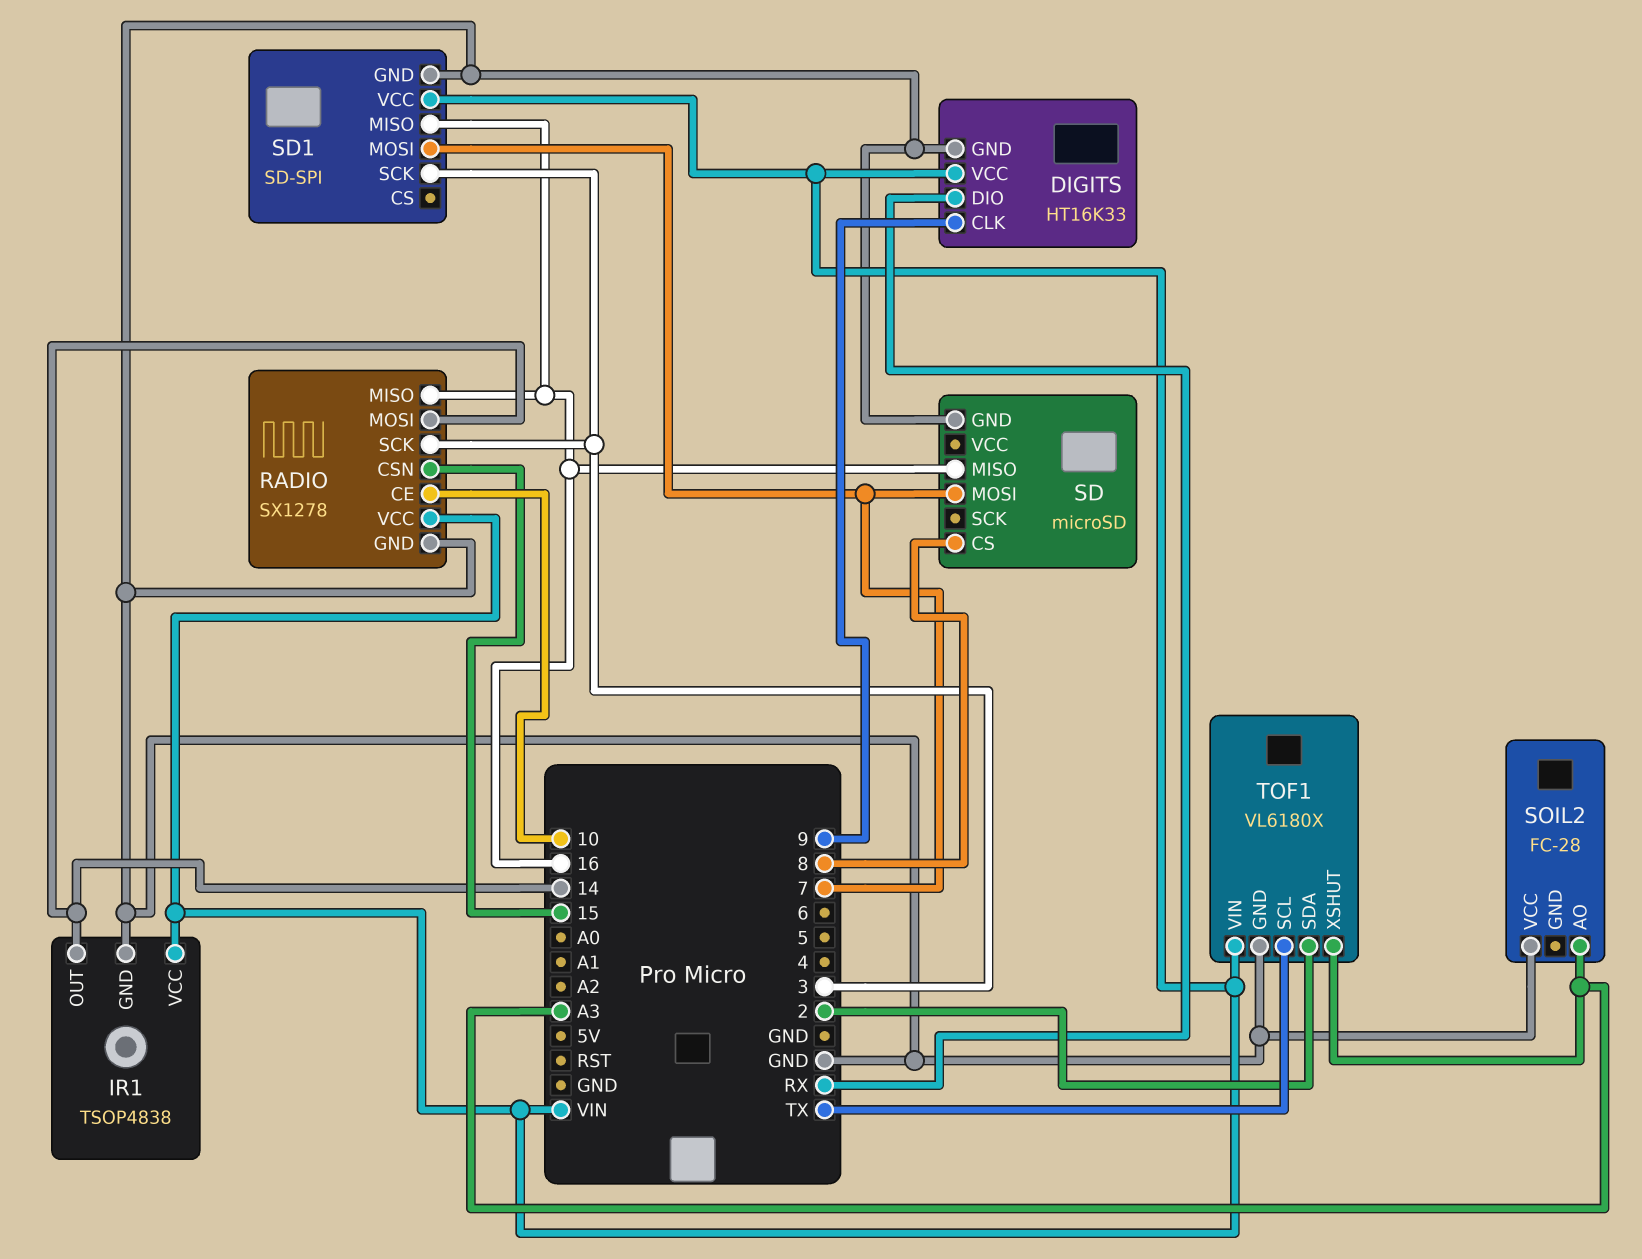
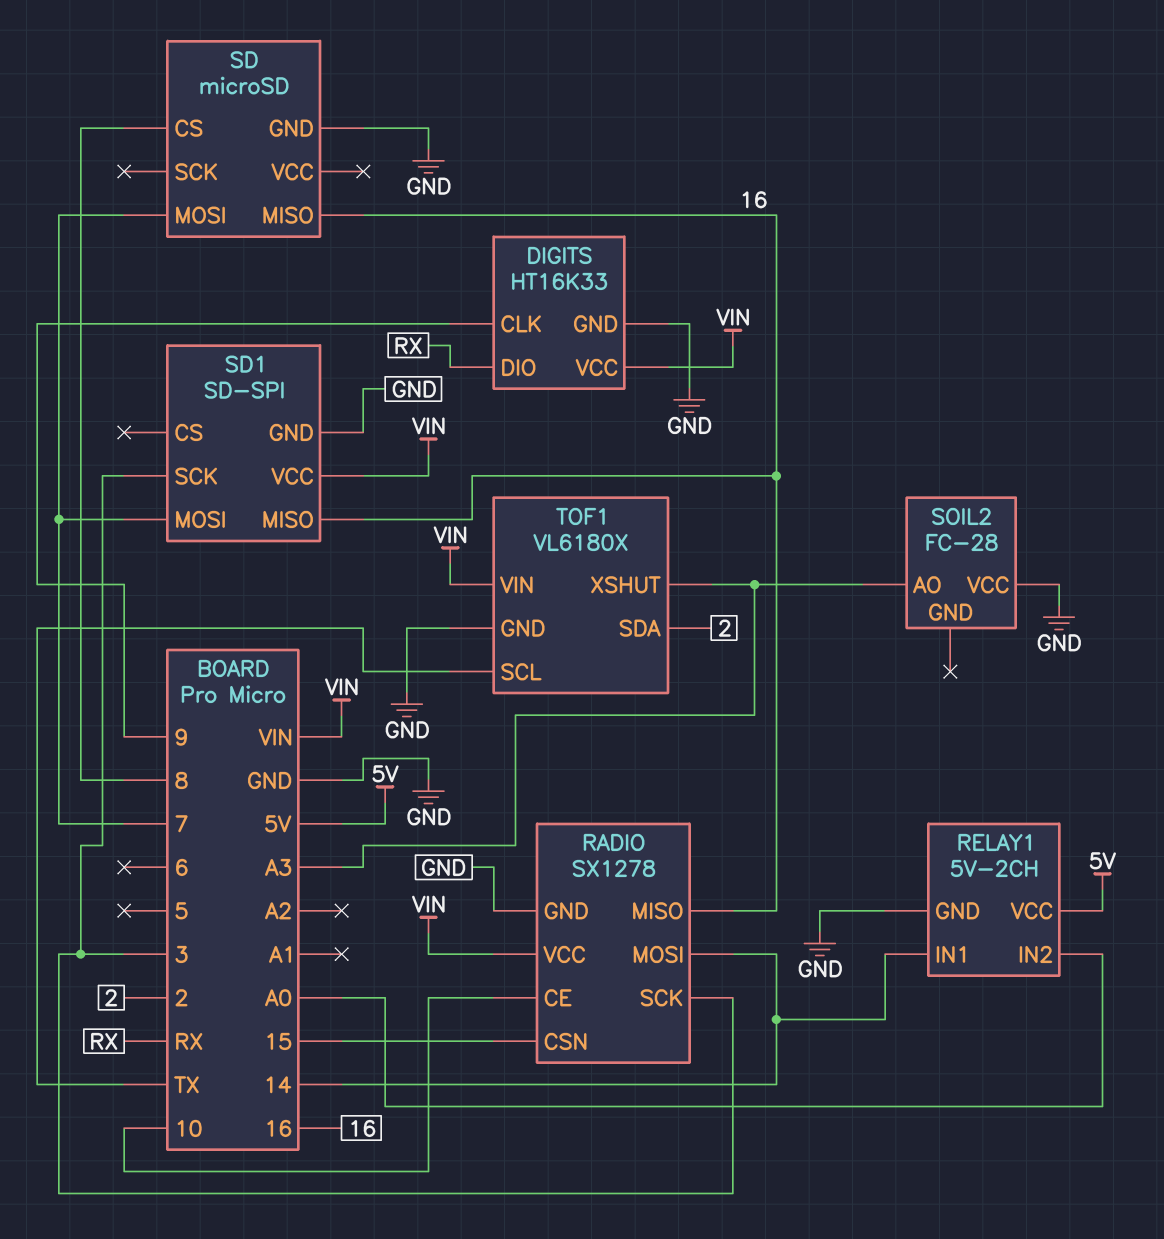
IR1: TSOP4838 -> none
IR1 pin GND: GND -> none
IR1 pin OUT: 14 -> none
IR1 pin VCC: VIN -> none
RELAY1: none -> 5V-2CH
RELAY1 pin GND: none -> GND
RELAY1 pin IN1: none -> 14
RELAY1 pin IN2: none -> A0
RELAY1 pin VCC: none -> 5V

